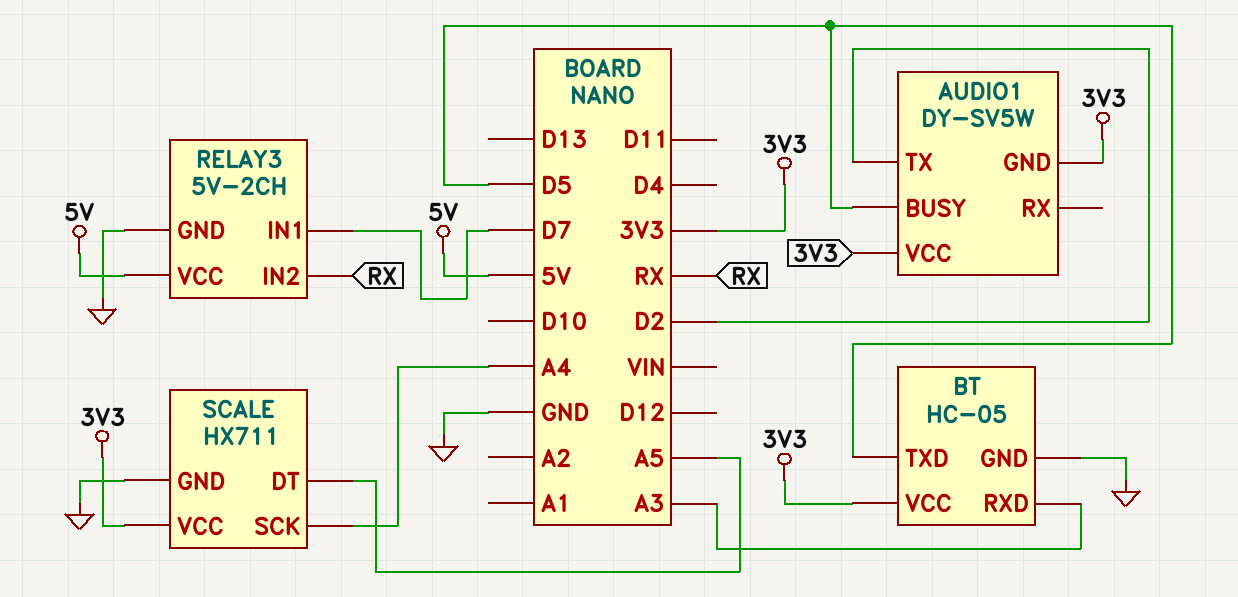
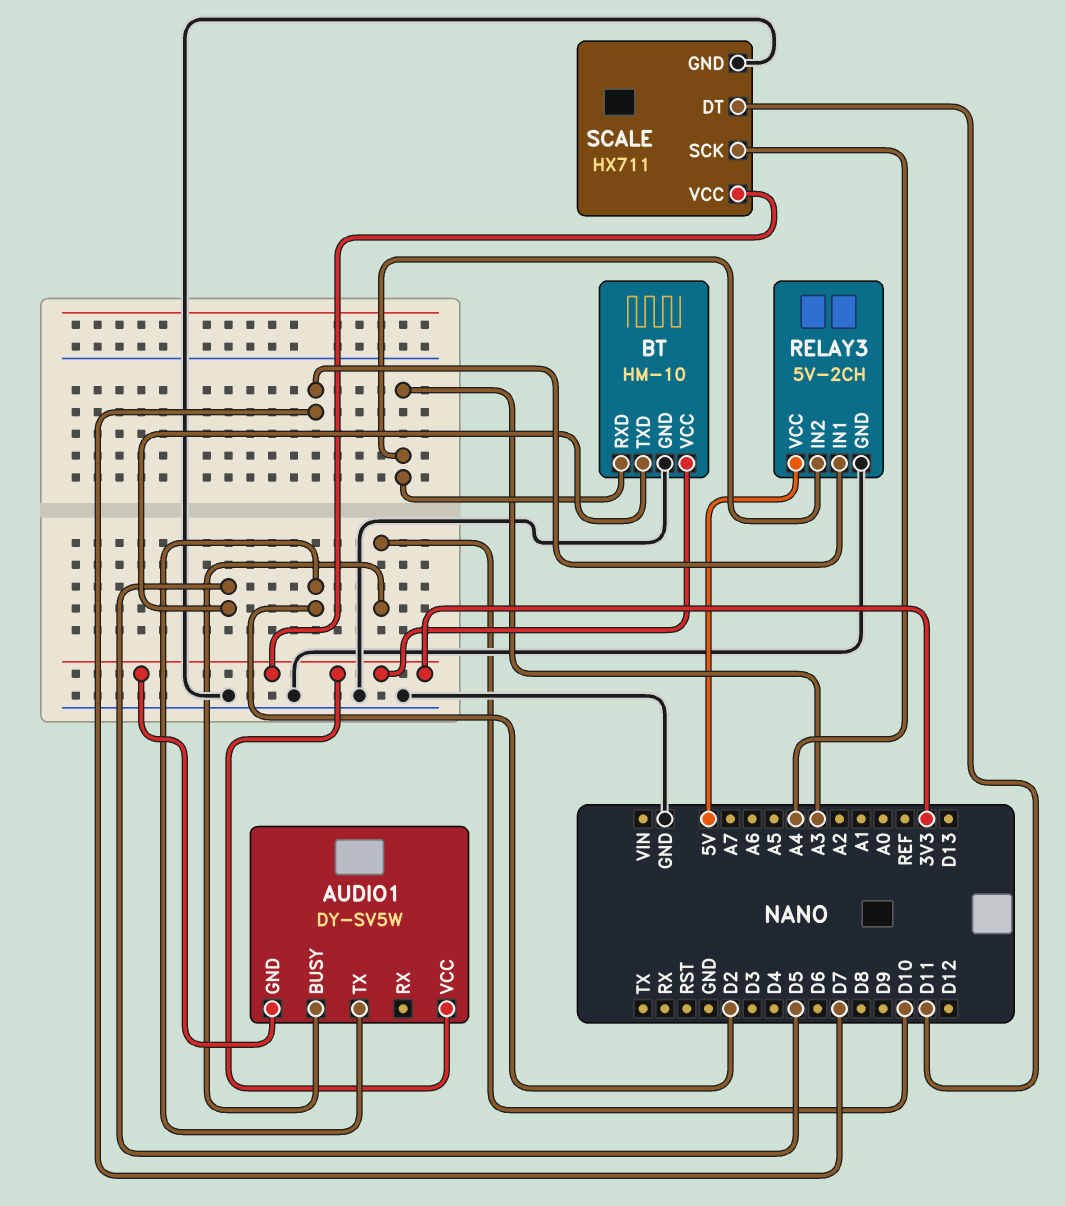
AUDIO1 pin BUSY: D5 -> D10
BT: HC-05 -> HM-10
RELAY3 pin IN2: RX -> A3
SCALE pin DT: A5 -> D11

